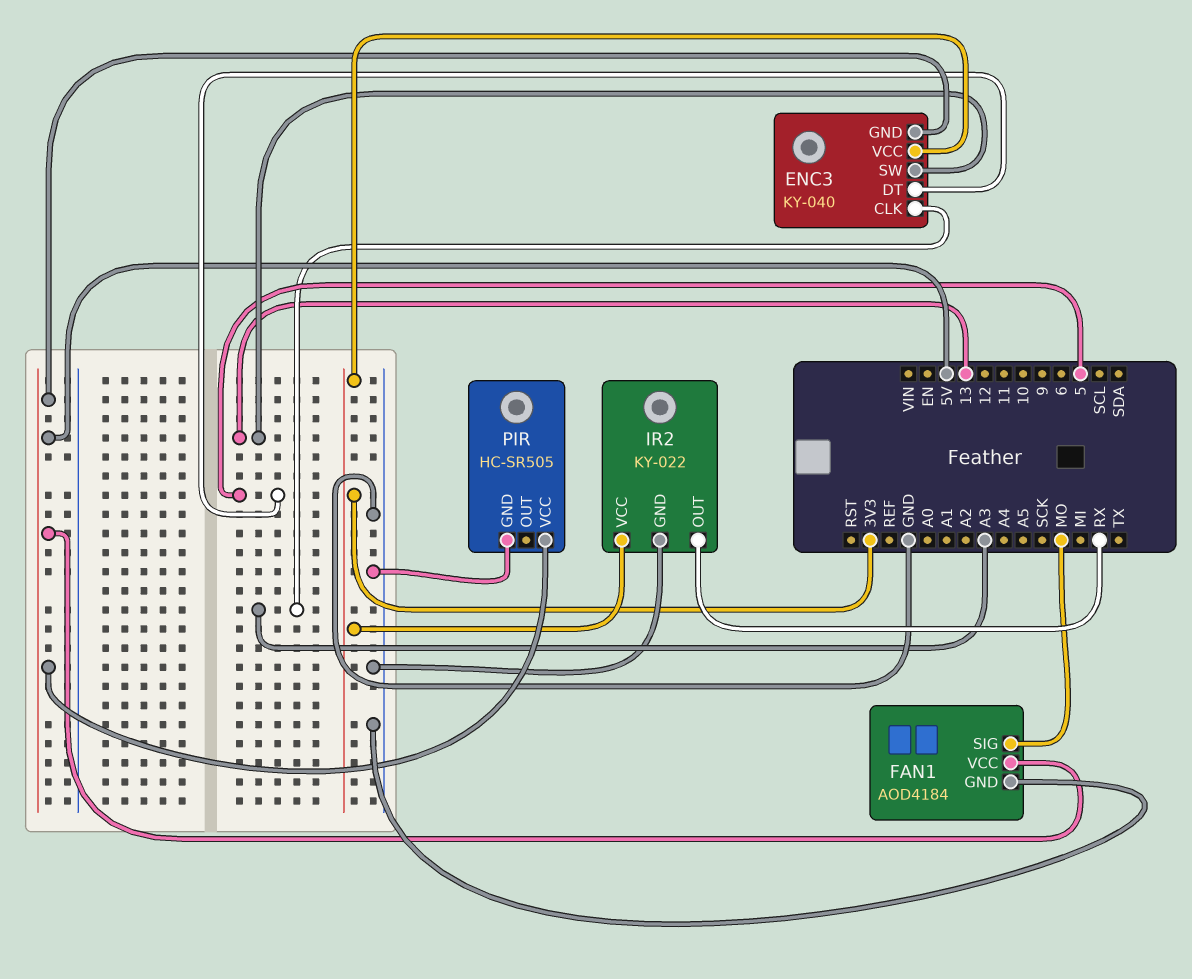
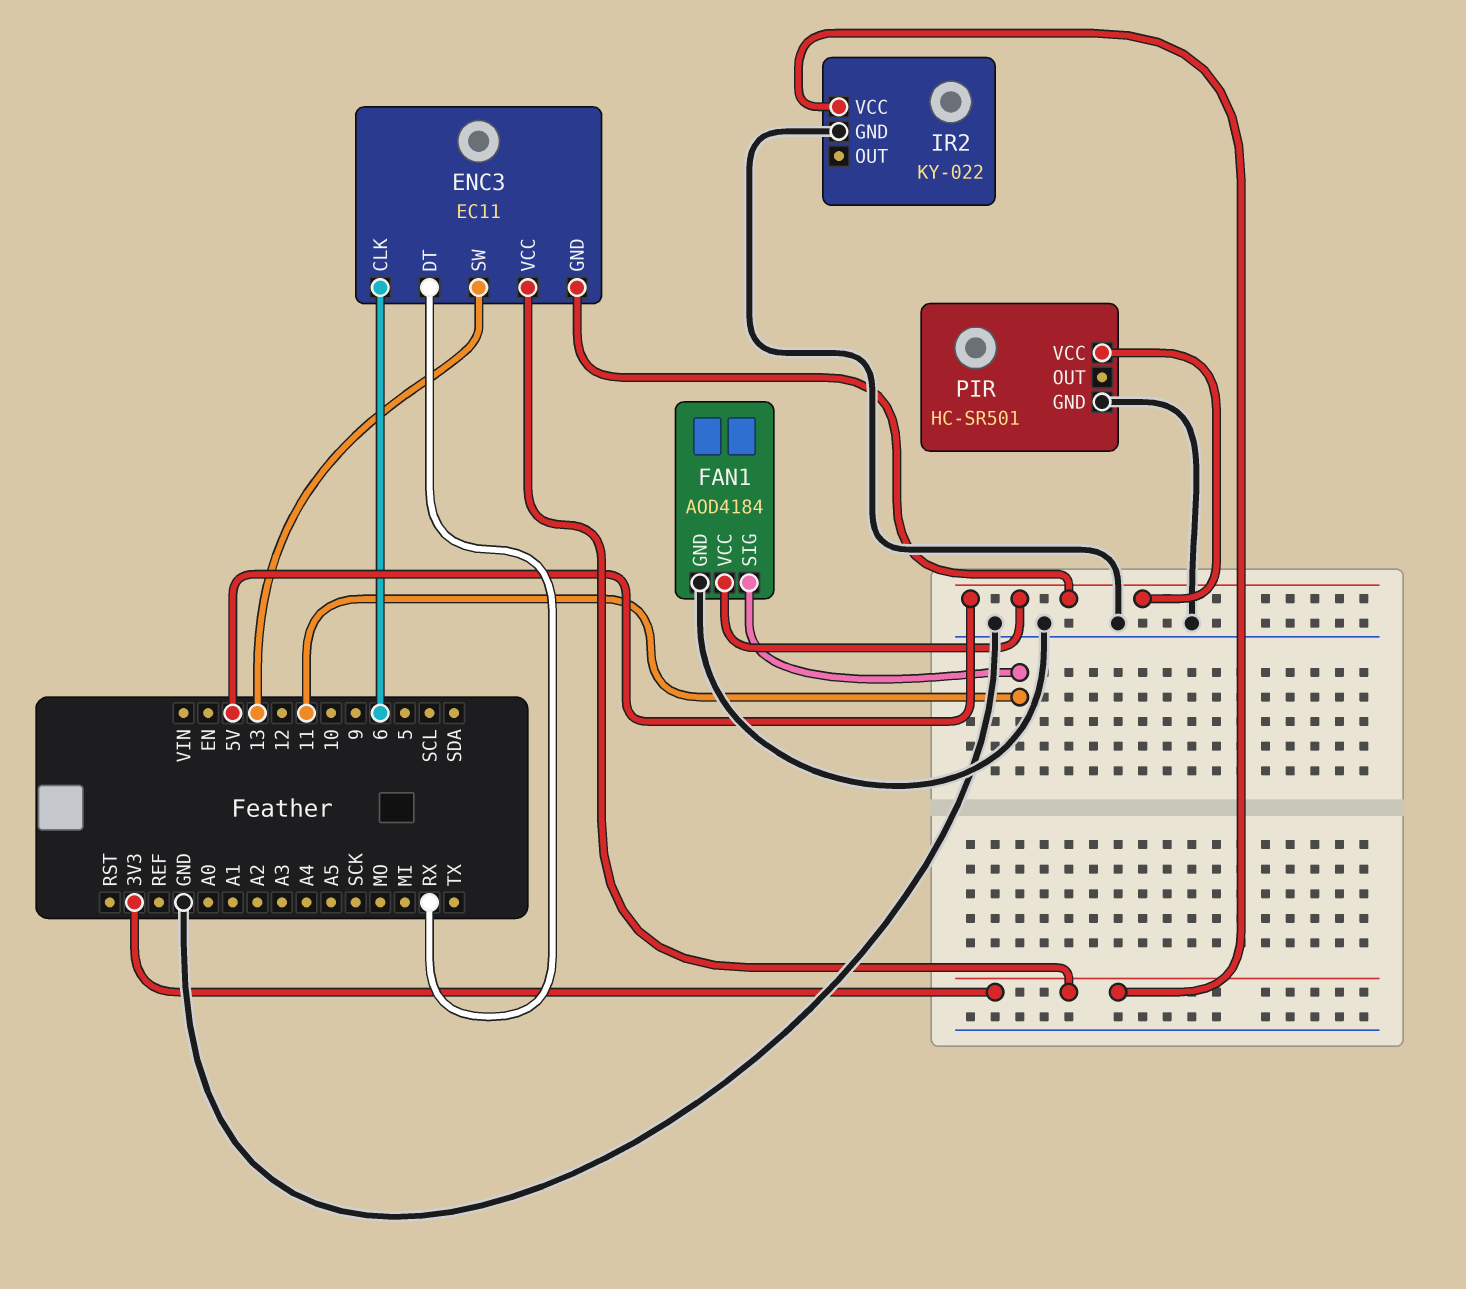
ENC3: KY-040 -> EC11
ENC3 pin CLK: A3 -> 6
ENC3 pin DT: 5 -> RX
FAN1 pin SIG: MO -> 11
IR2 pin OUT: RX -> none
PIR: HC-SR505 -> HC-SR501

